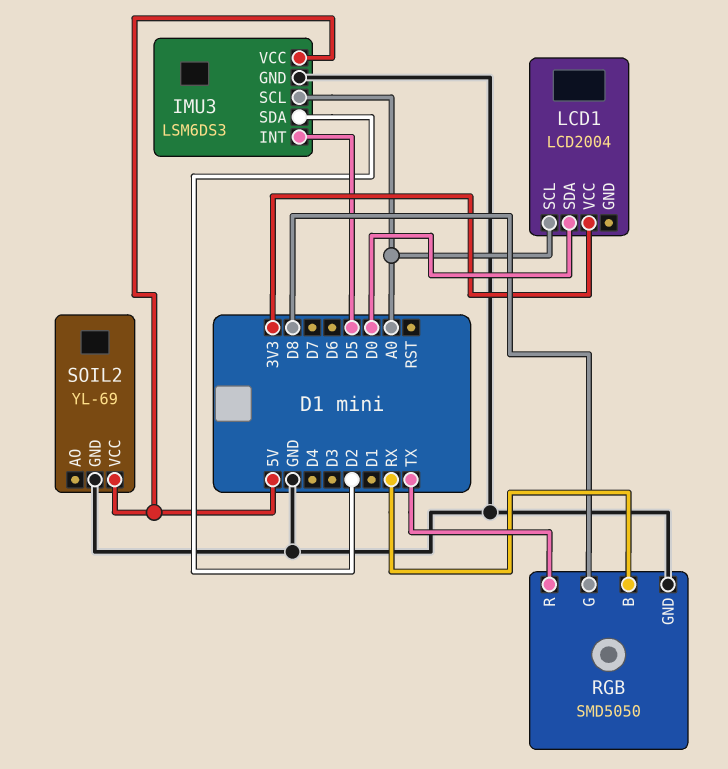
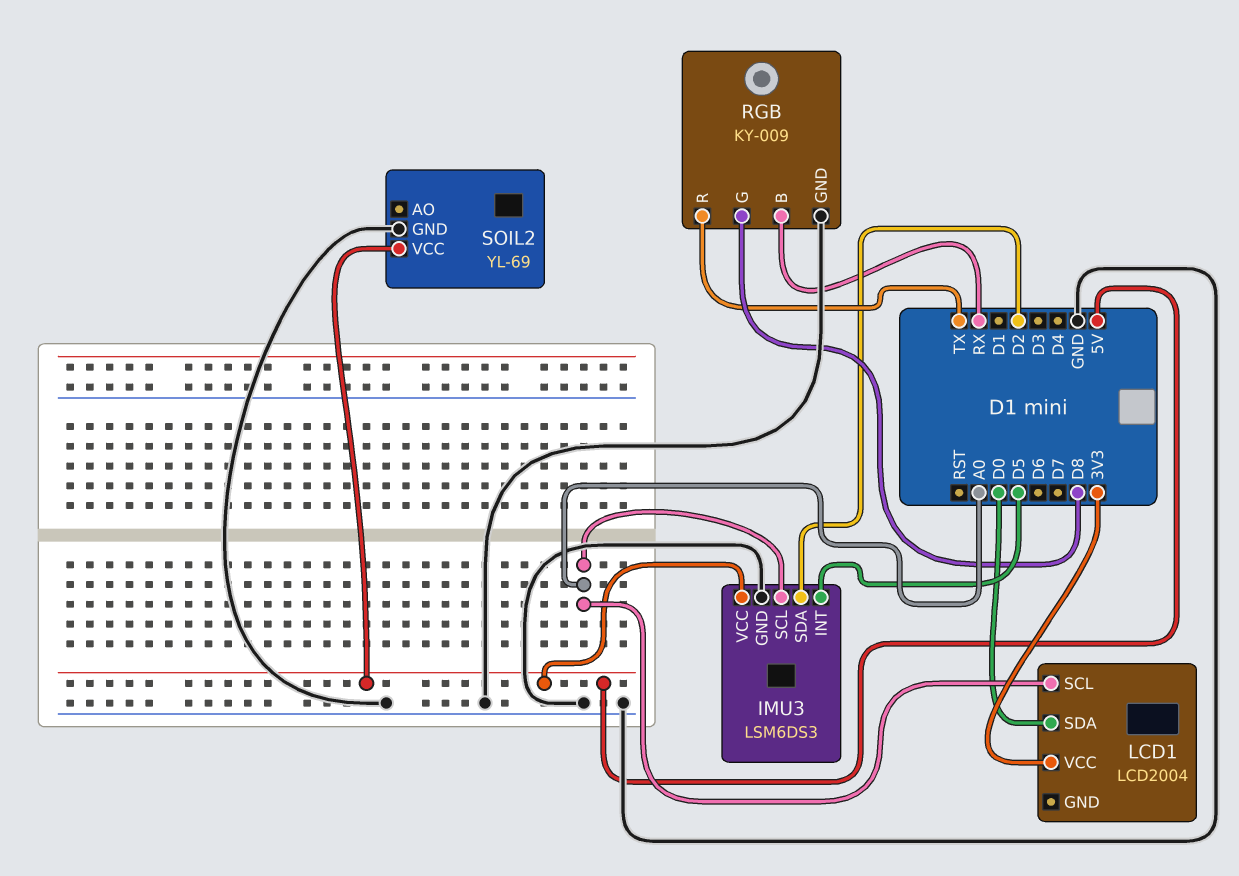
RGB: SMD5050 -> KY-009

